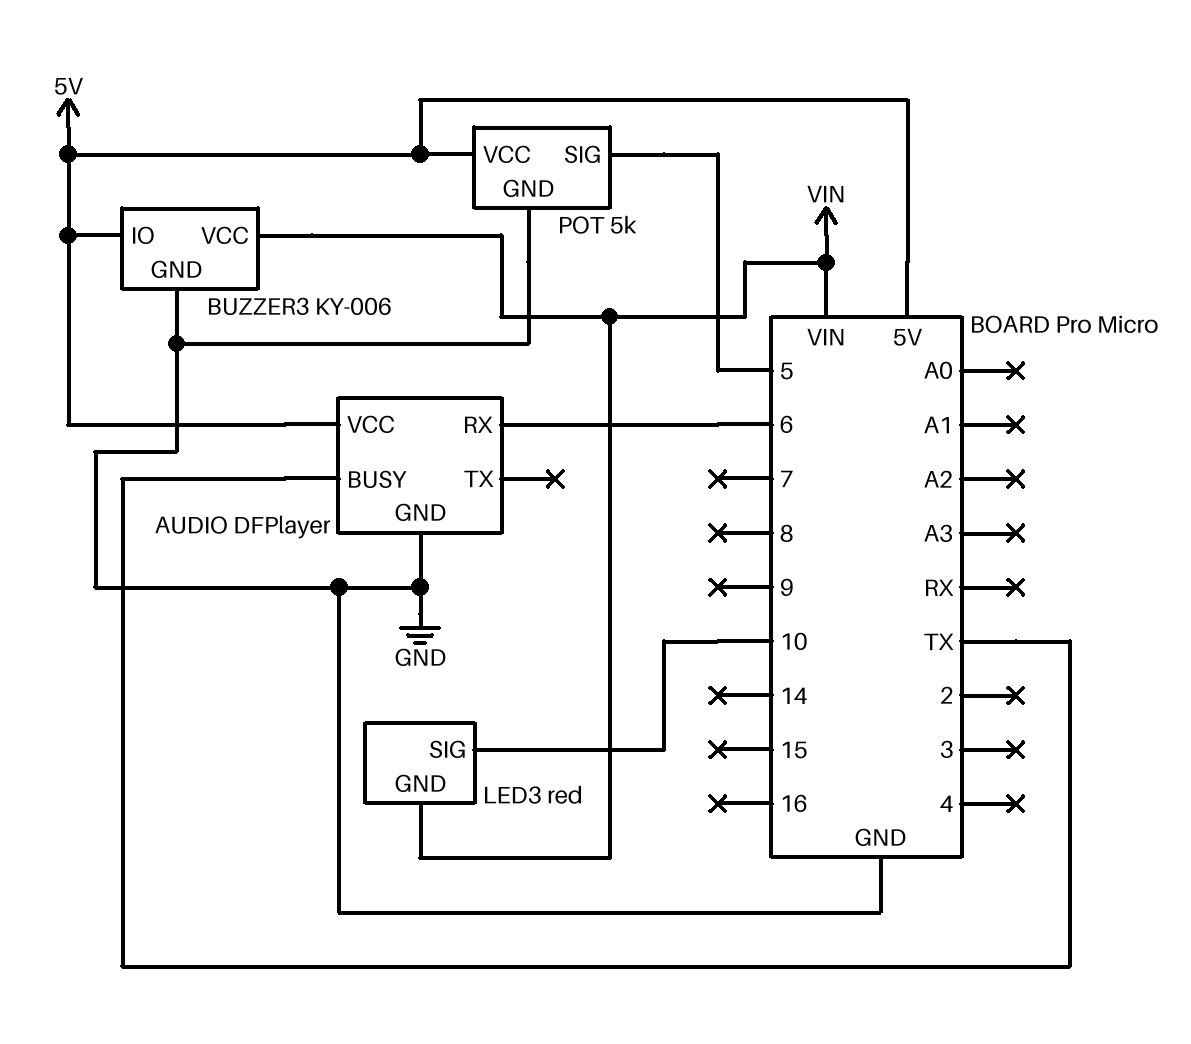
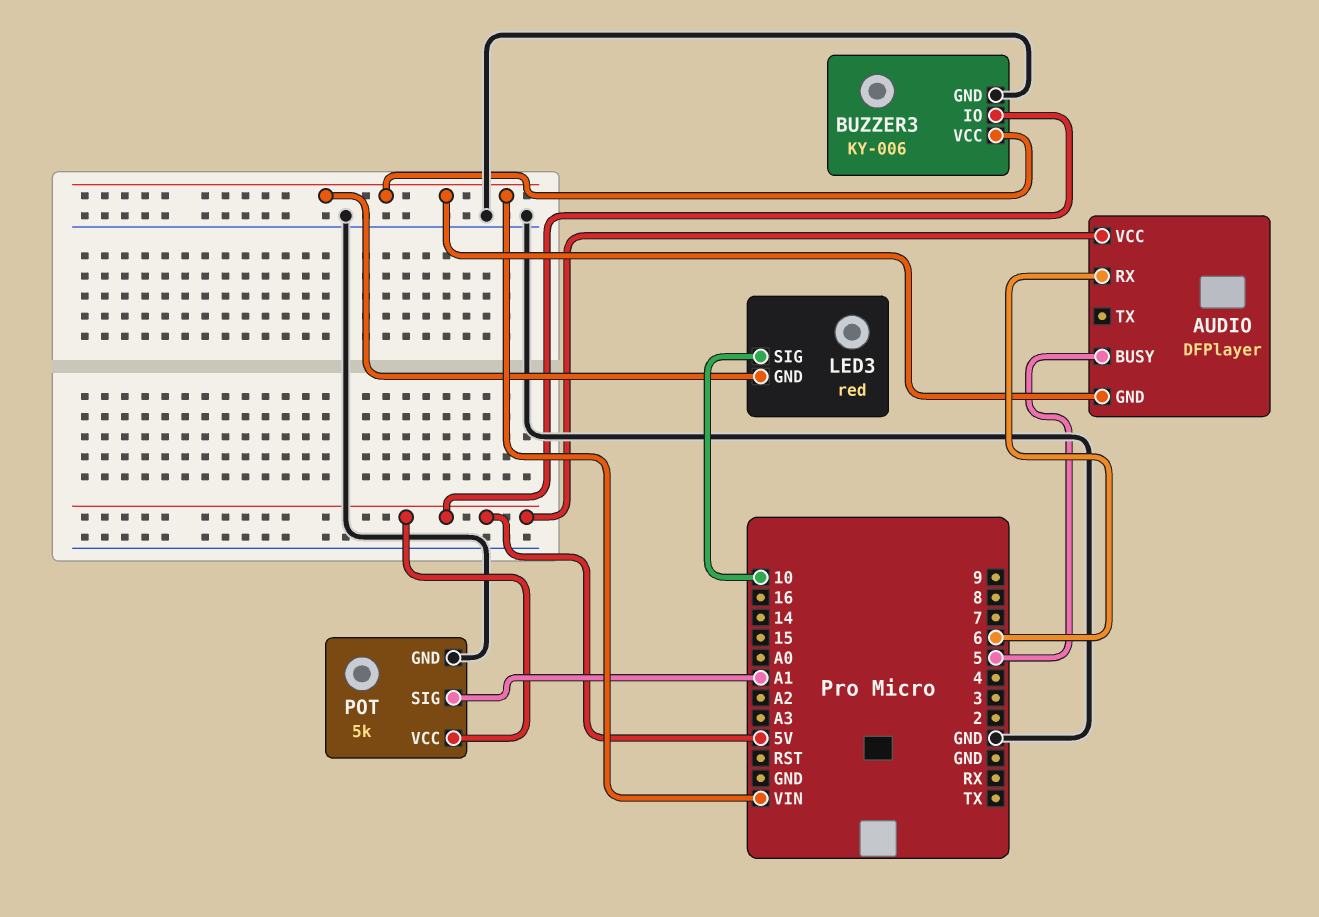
AUDIO pin BUSY: TX -> 5
AUDIO pin GND: GND -> VIN
POT pin SIG: 5 -> A1

